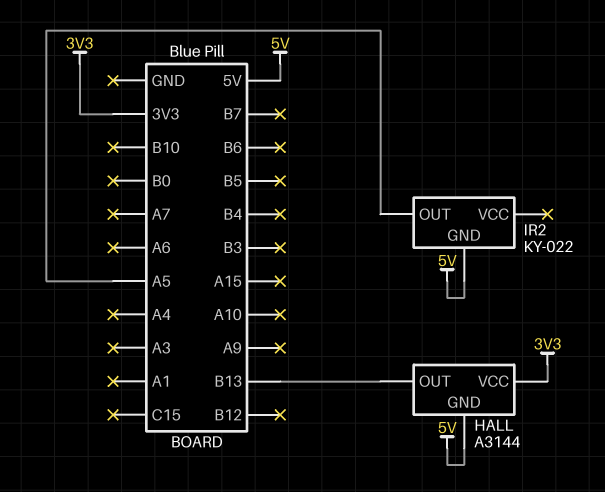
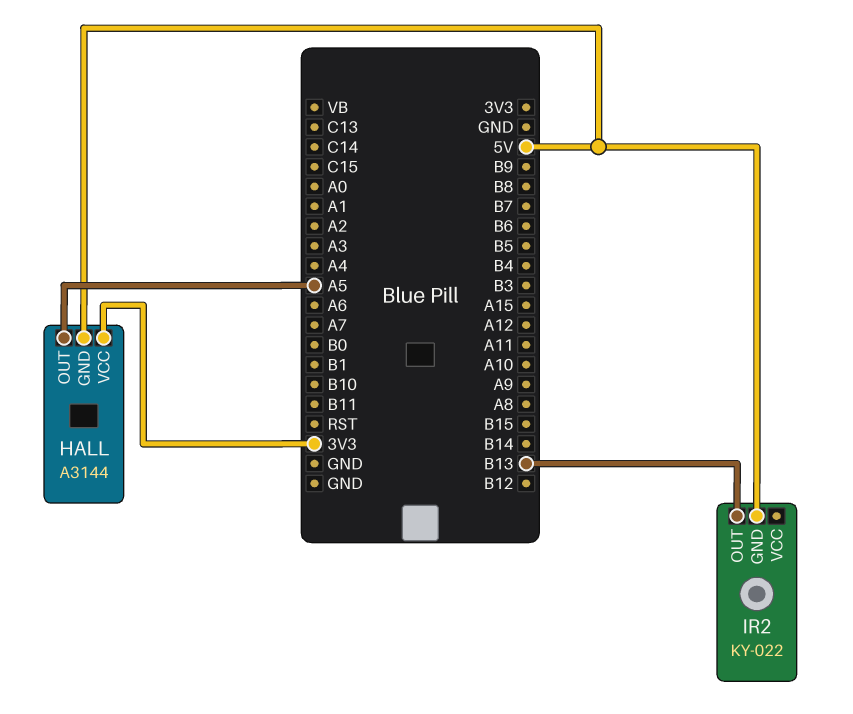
HALL pin OUT: B13 -> A5
IR2 pin OUT: A5 -> B13

